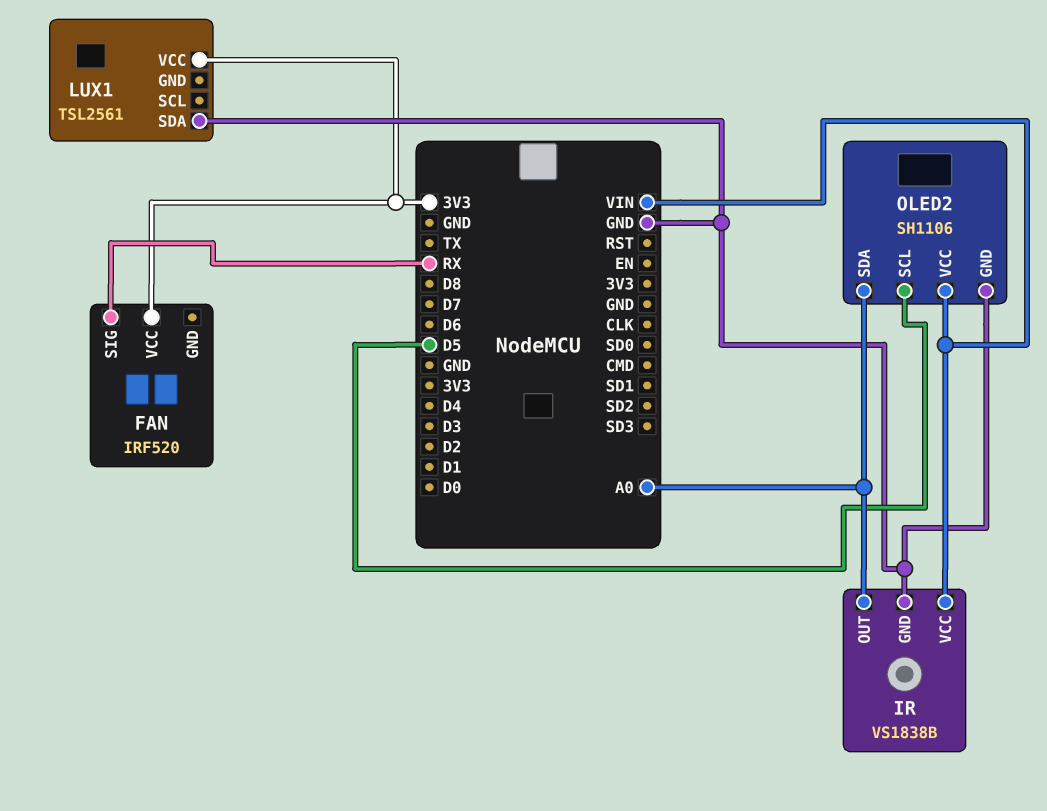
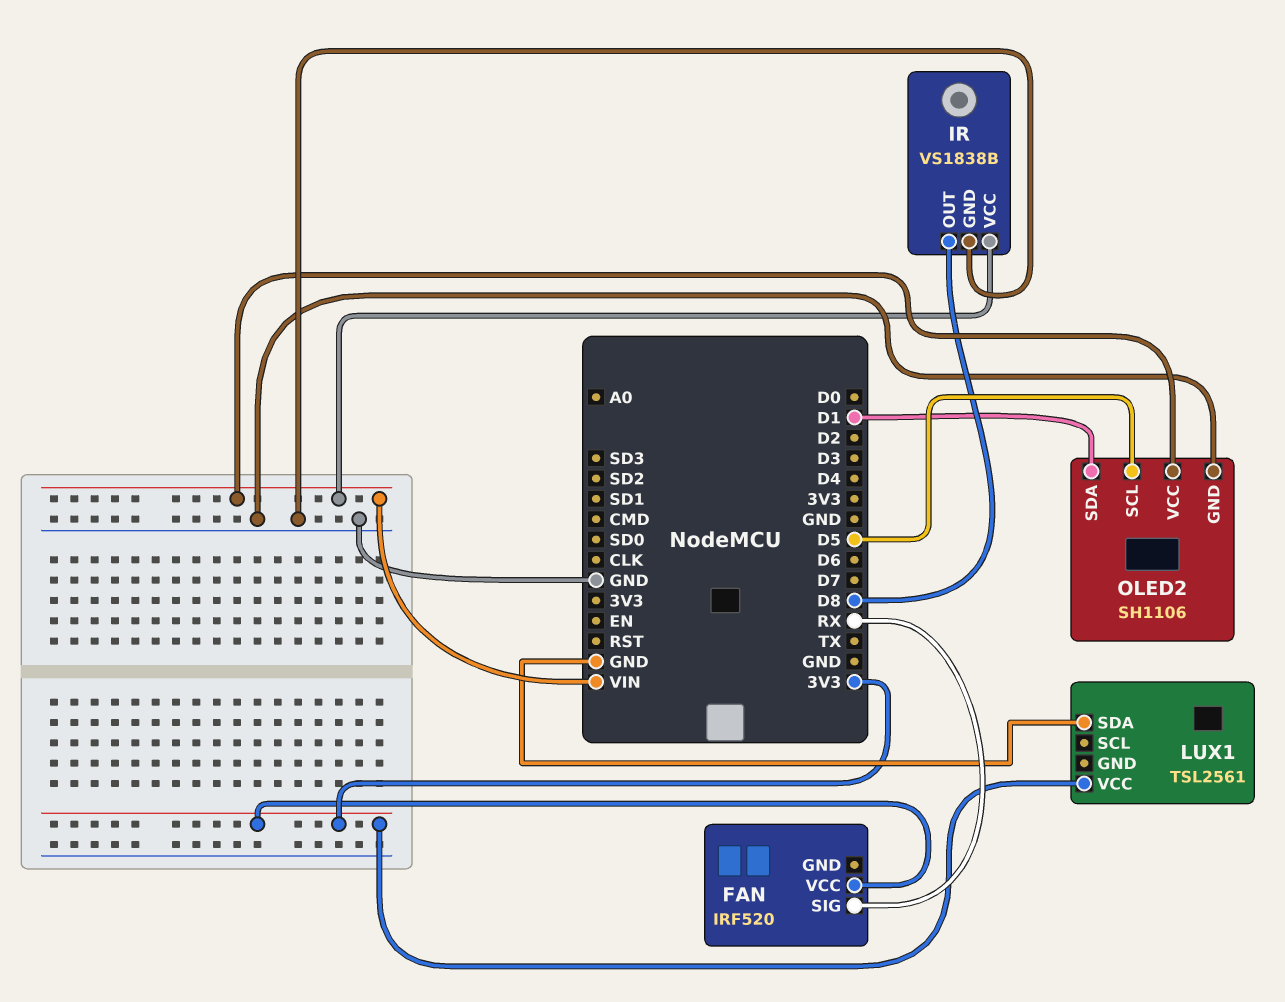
IR pin OUT: A0 -> D8
OLED2 pin SDA: A0 -> D1

